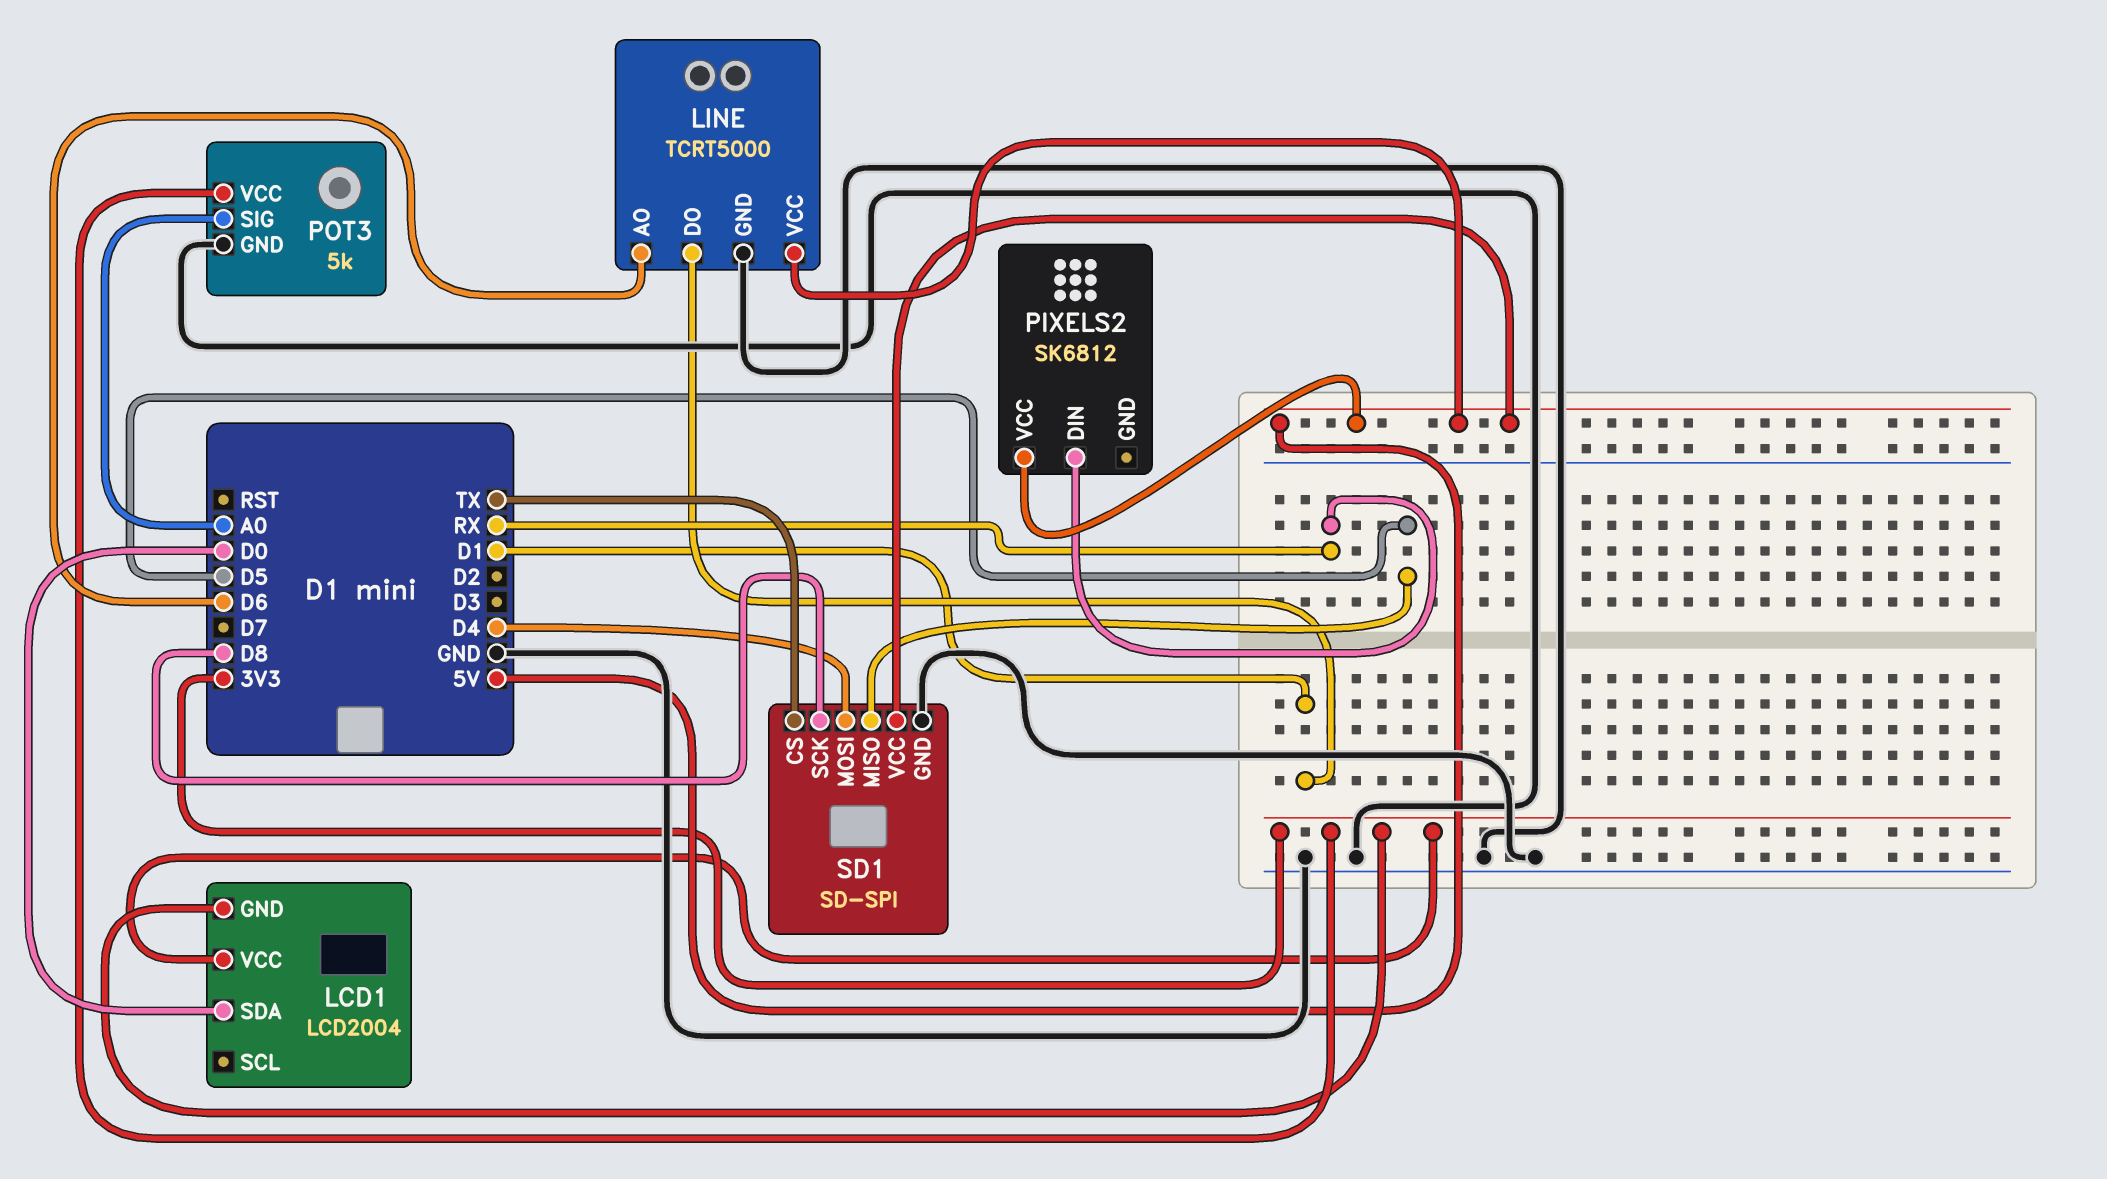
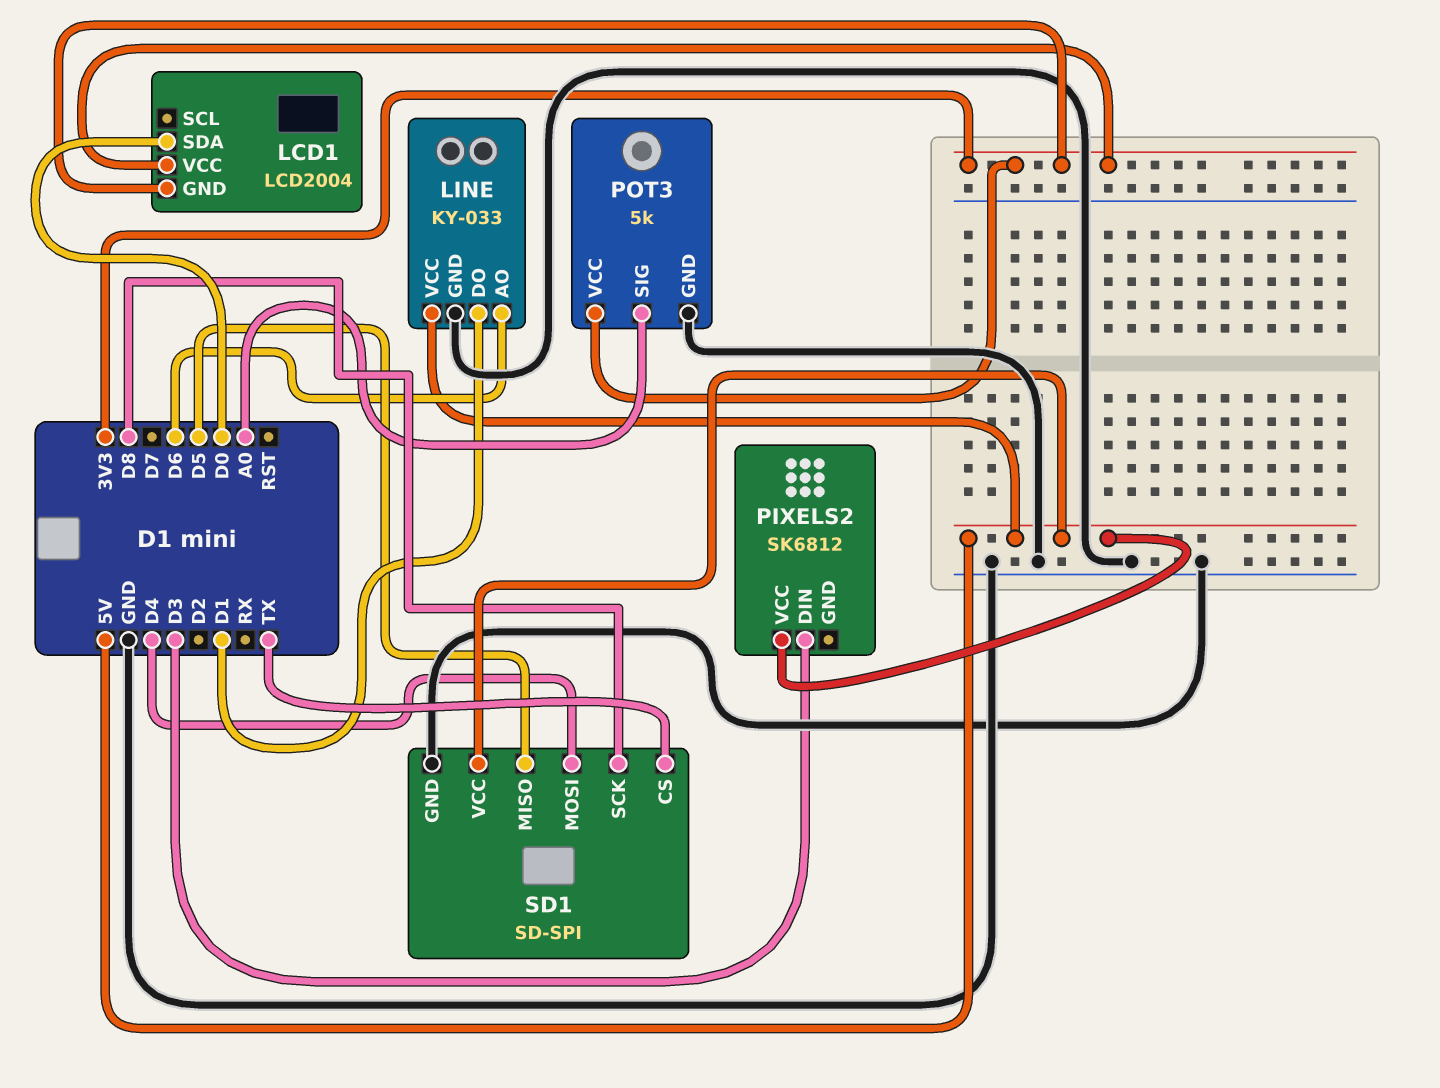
LINE: TCRT5000 -> KY-033
PIXELS2 pin DIN: RX -> D3

